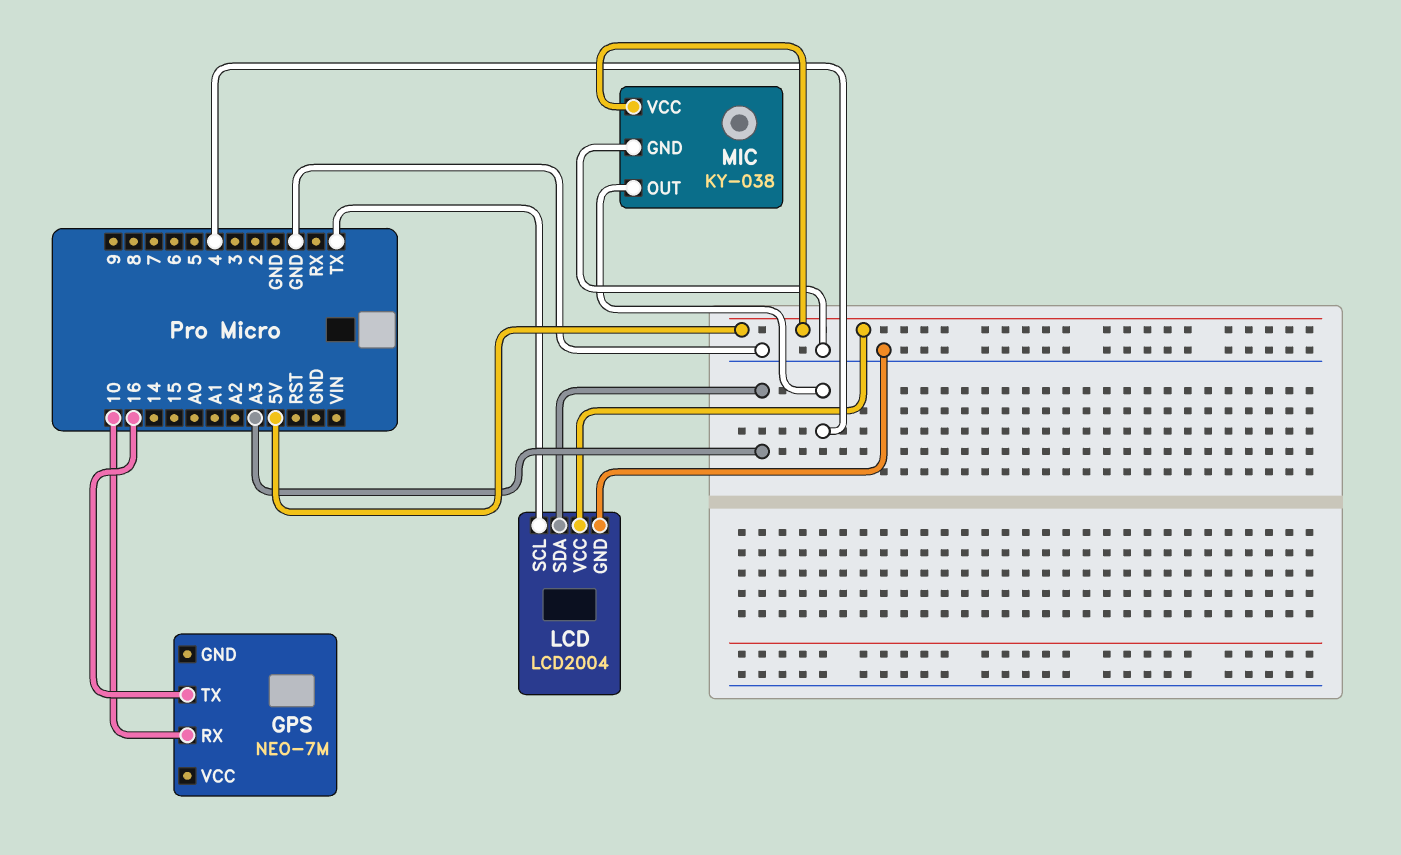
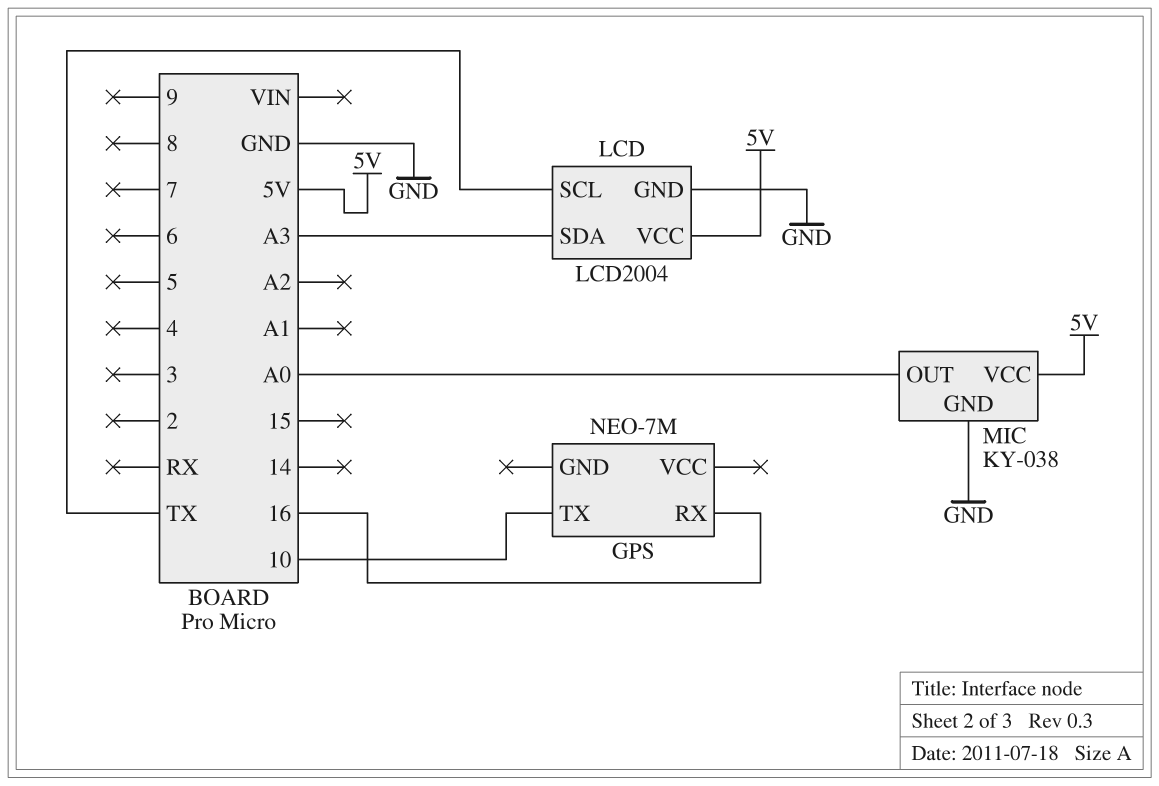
GPS pin RX: 10 -> 16
GPS pin TX: 16 -> 10
MIC pin OUT: 4 -> A0

